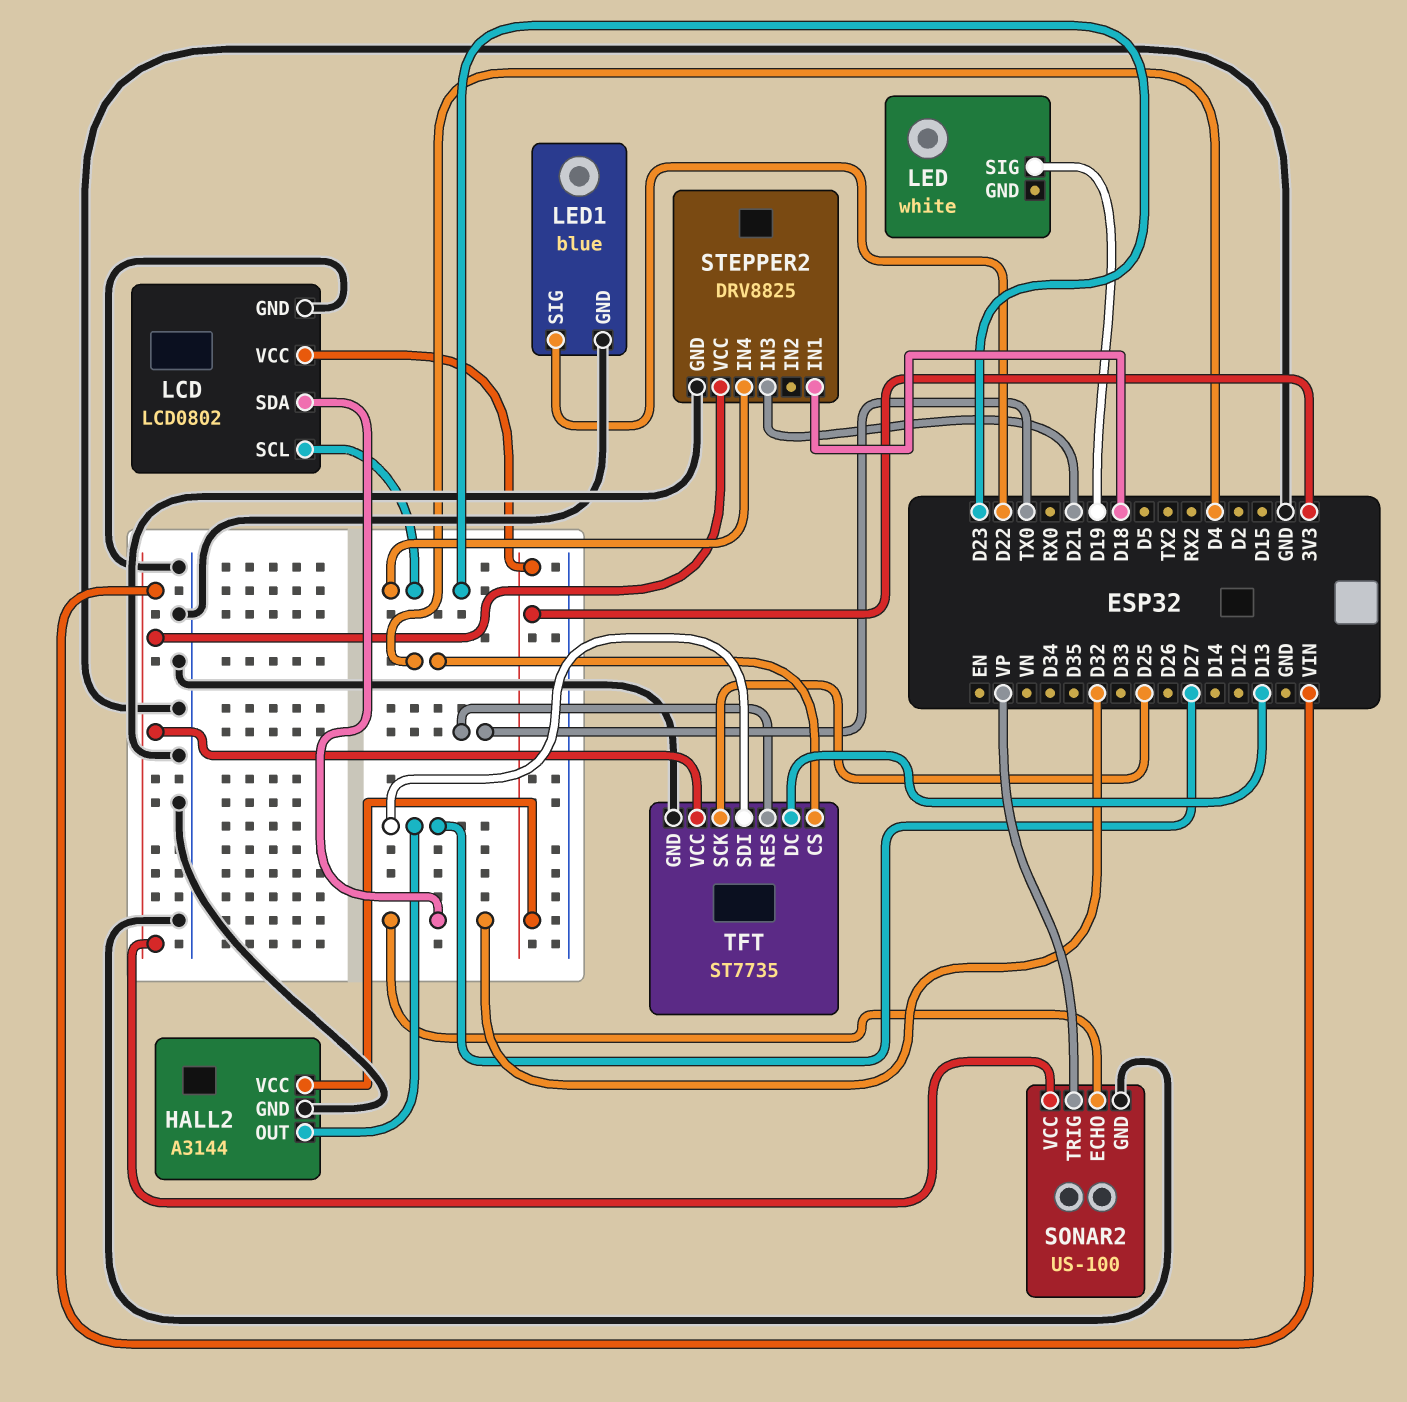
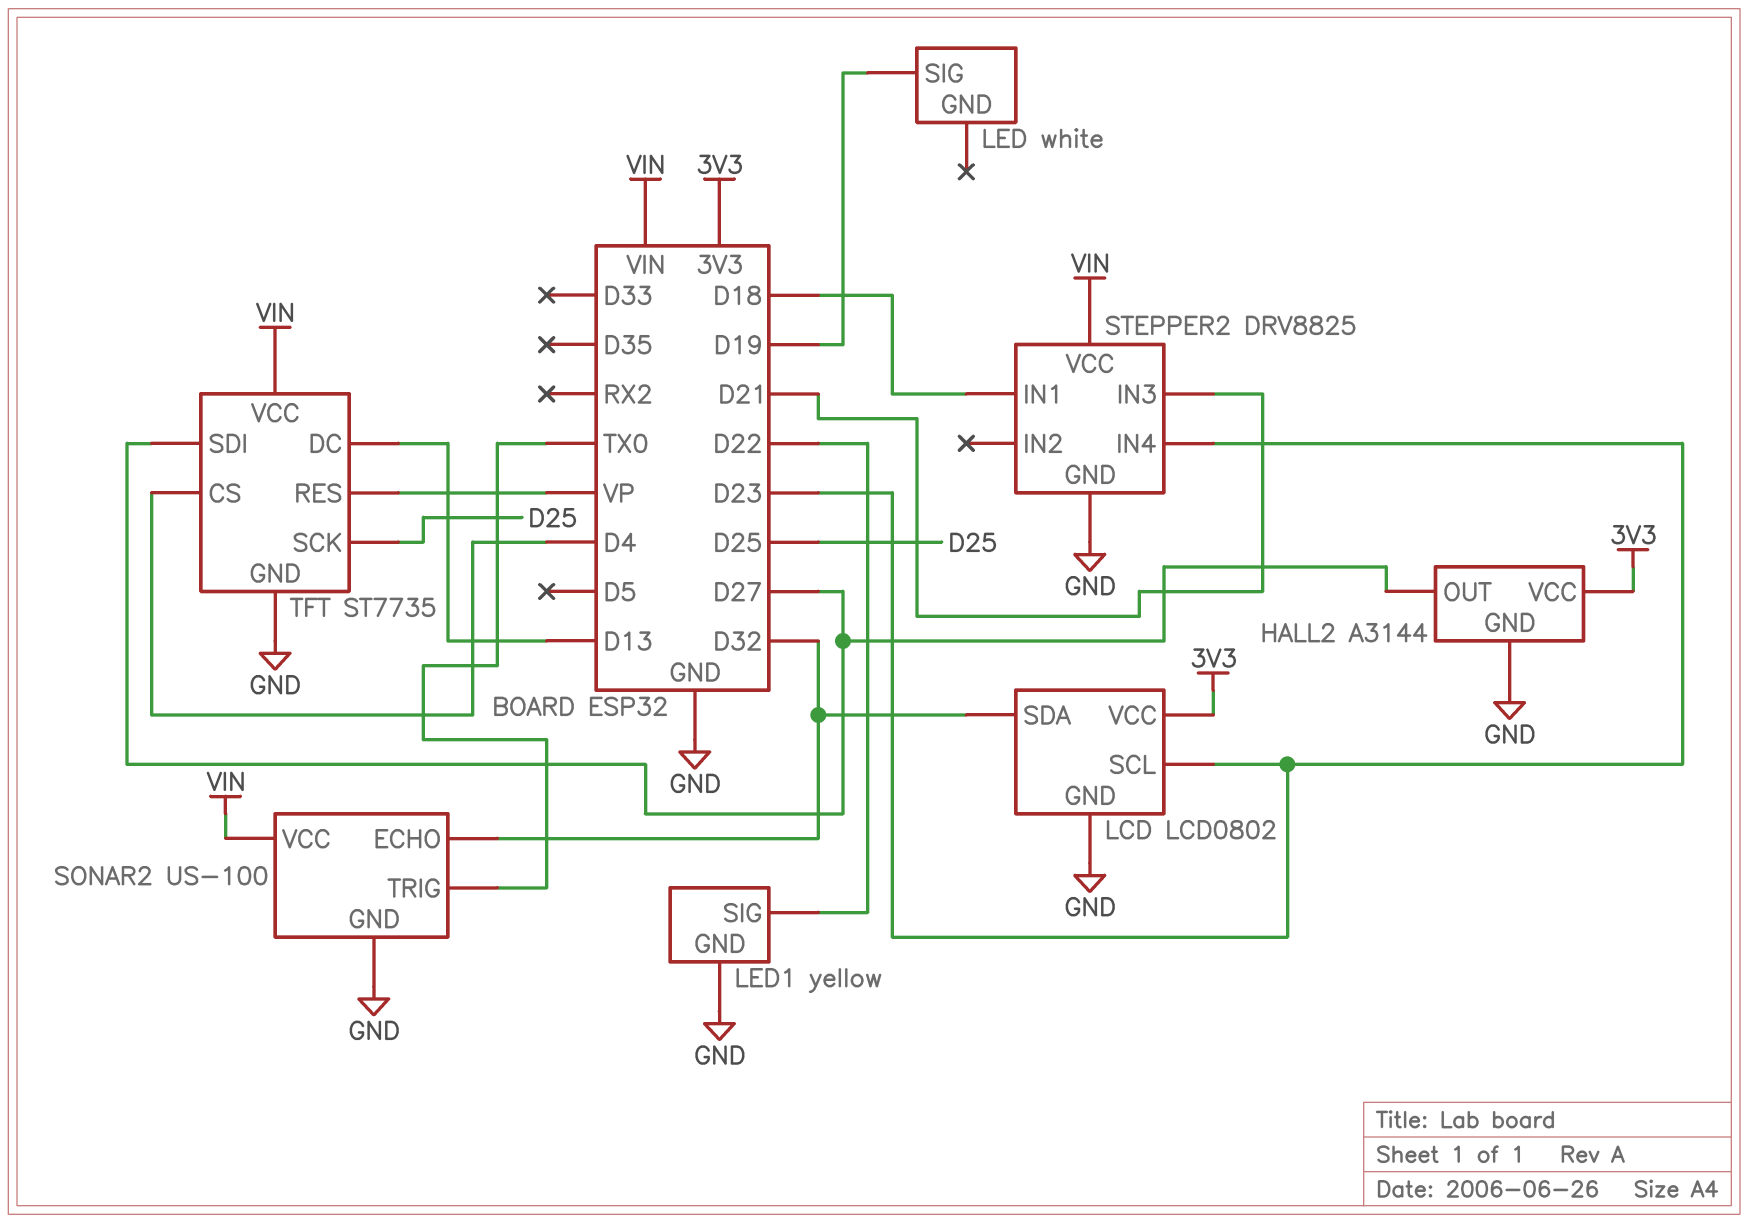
LED1: blue -> yellow
SONAR2 pin TRIG: VP -> TX0
TFT pin RES: TX0 -> VP

